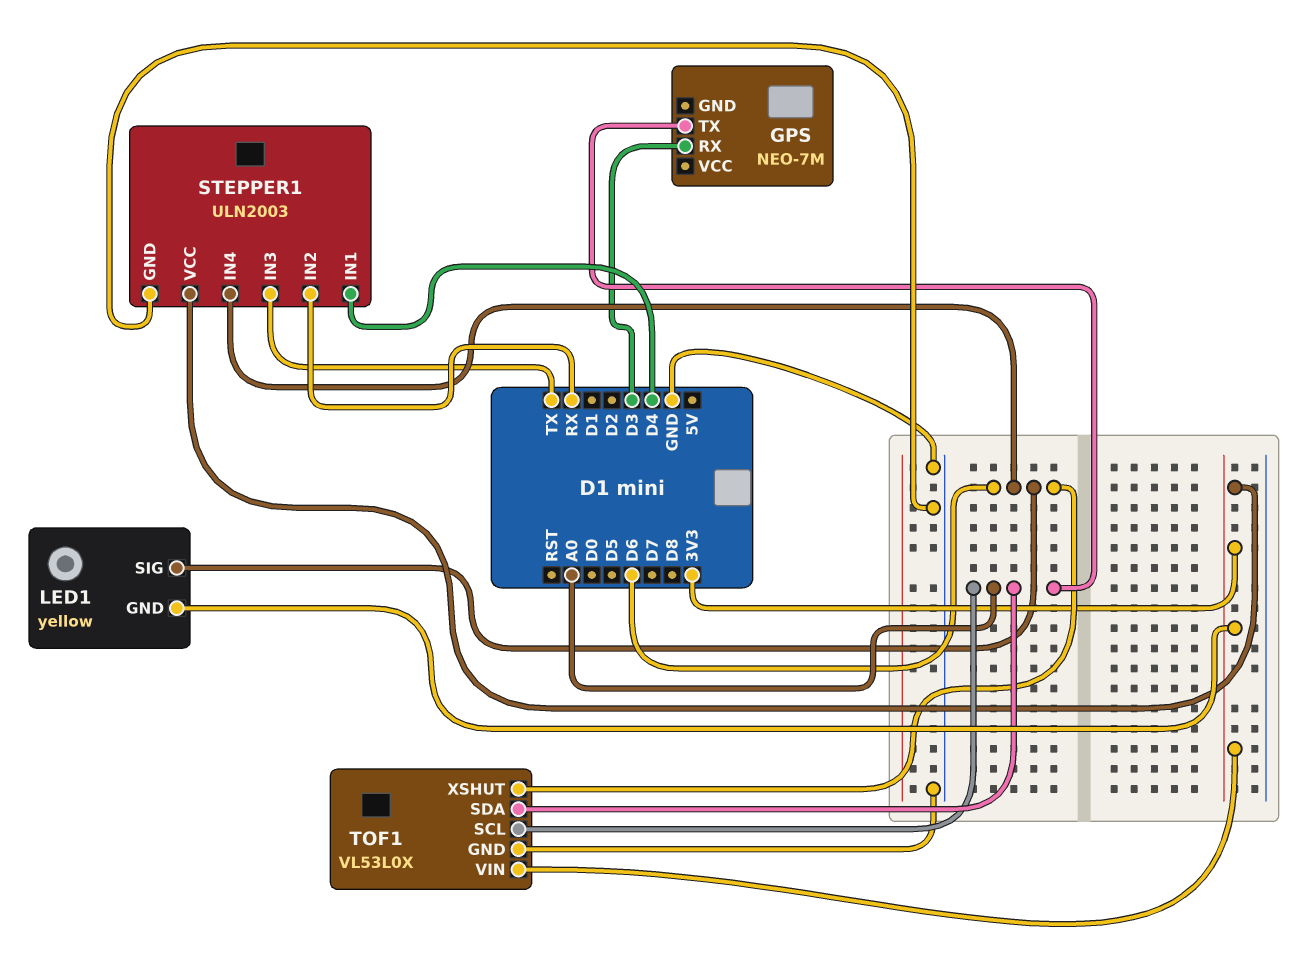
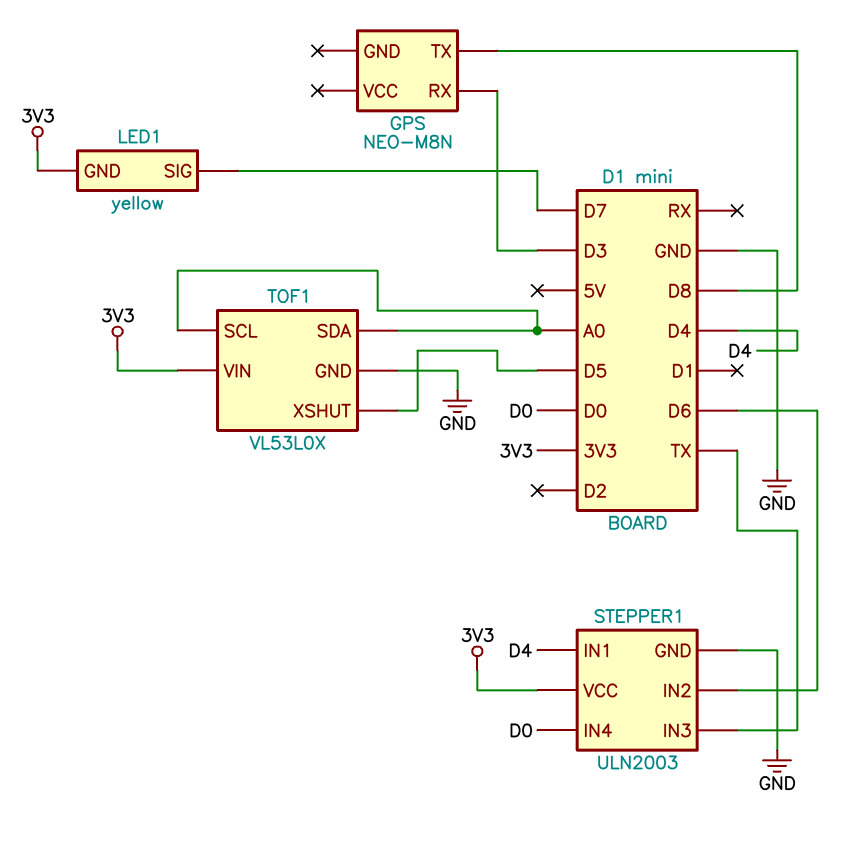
GPS: NEO-7M -> NEO-M8N
GPS pin TX: A0 -> D8
LED1 pin SIG: D6 -> D7
STEPPER1 pin IN2: RX -> D6
STEPPER1 pin IN4: D6 -> D0
TOF1 pin XSHUT: D6 -> D5

